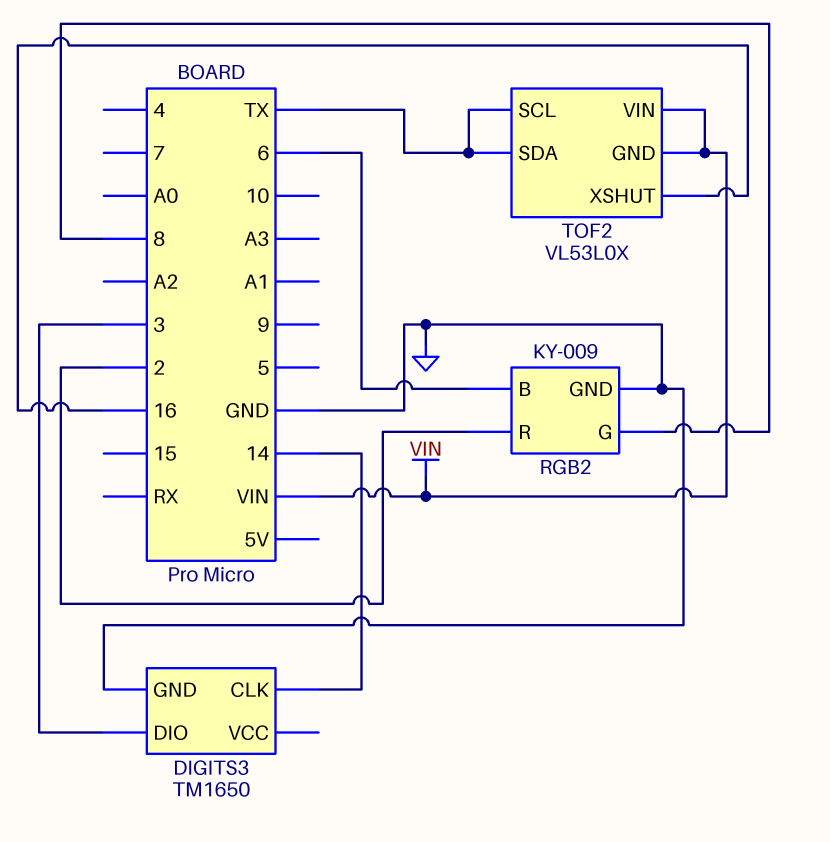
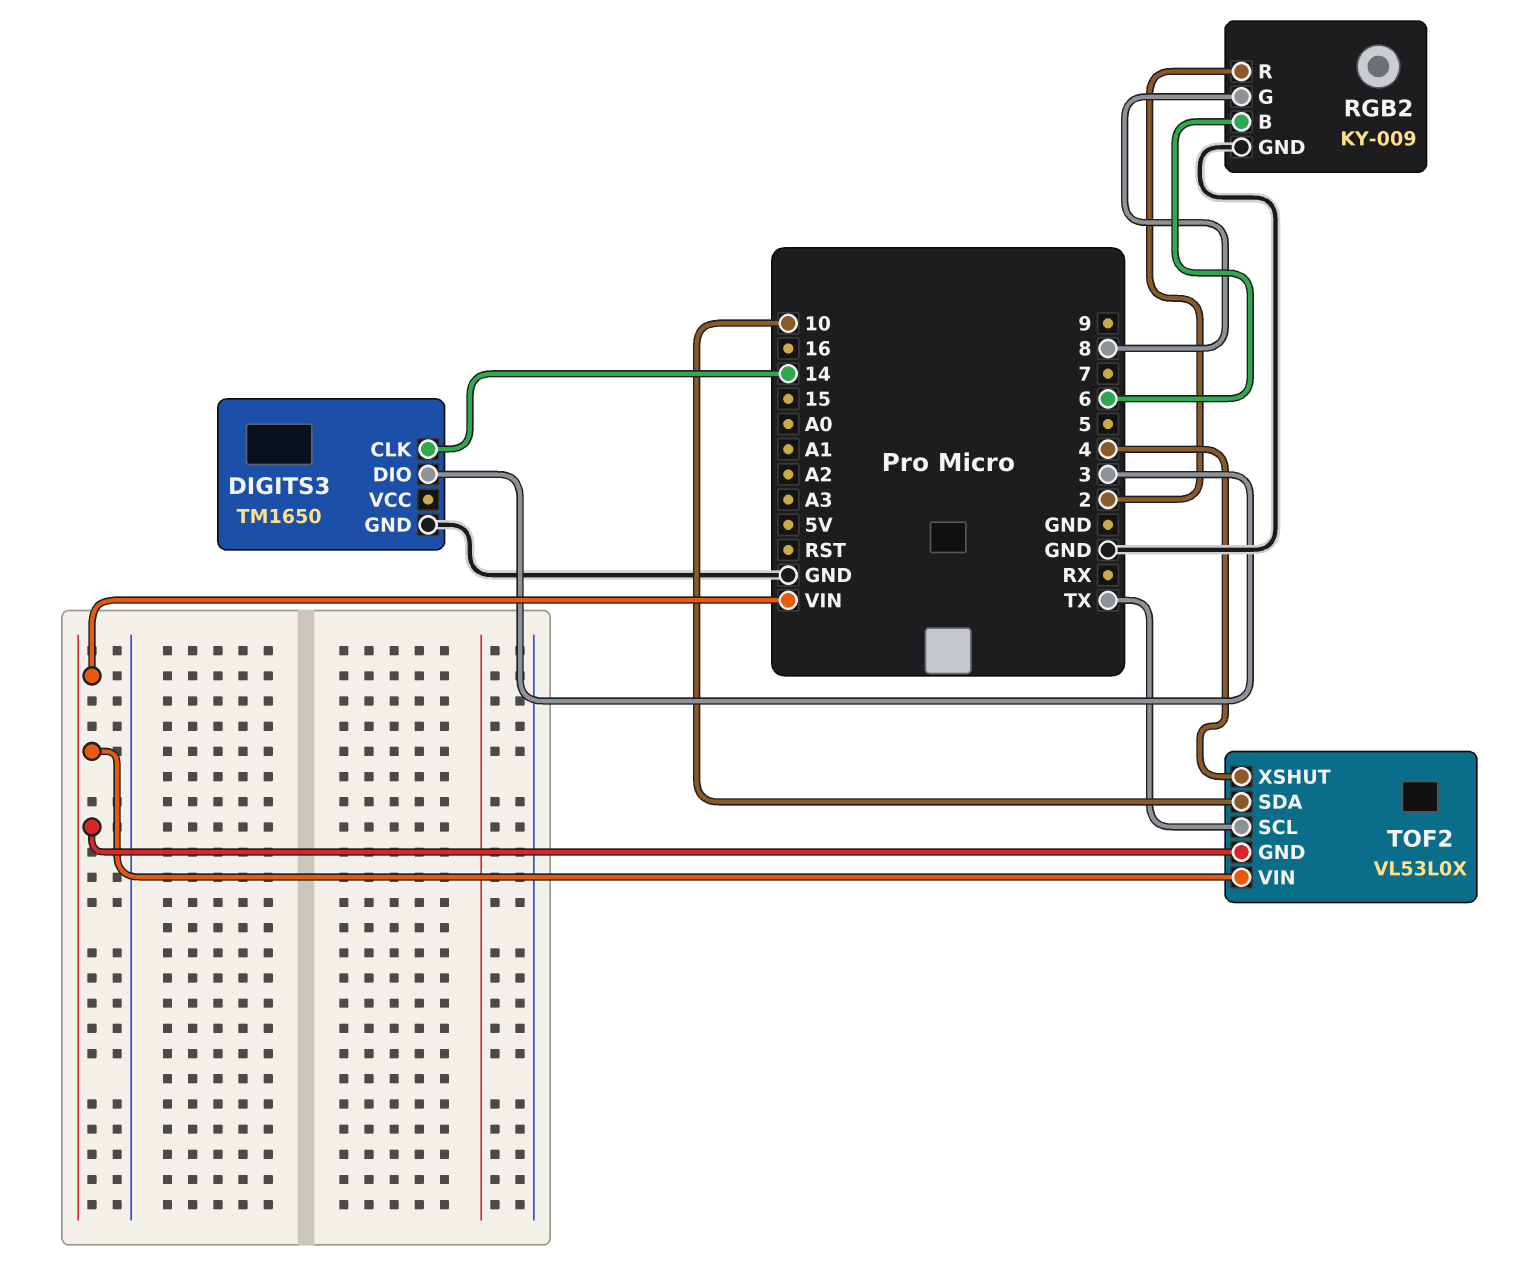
TOF2 pin SDA: TX -> 10
TOF2 pin XSHUT: 16 -> 4

